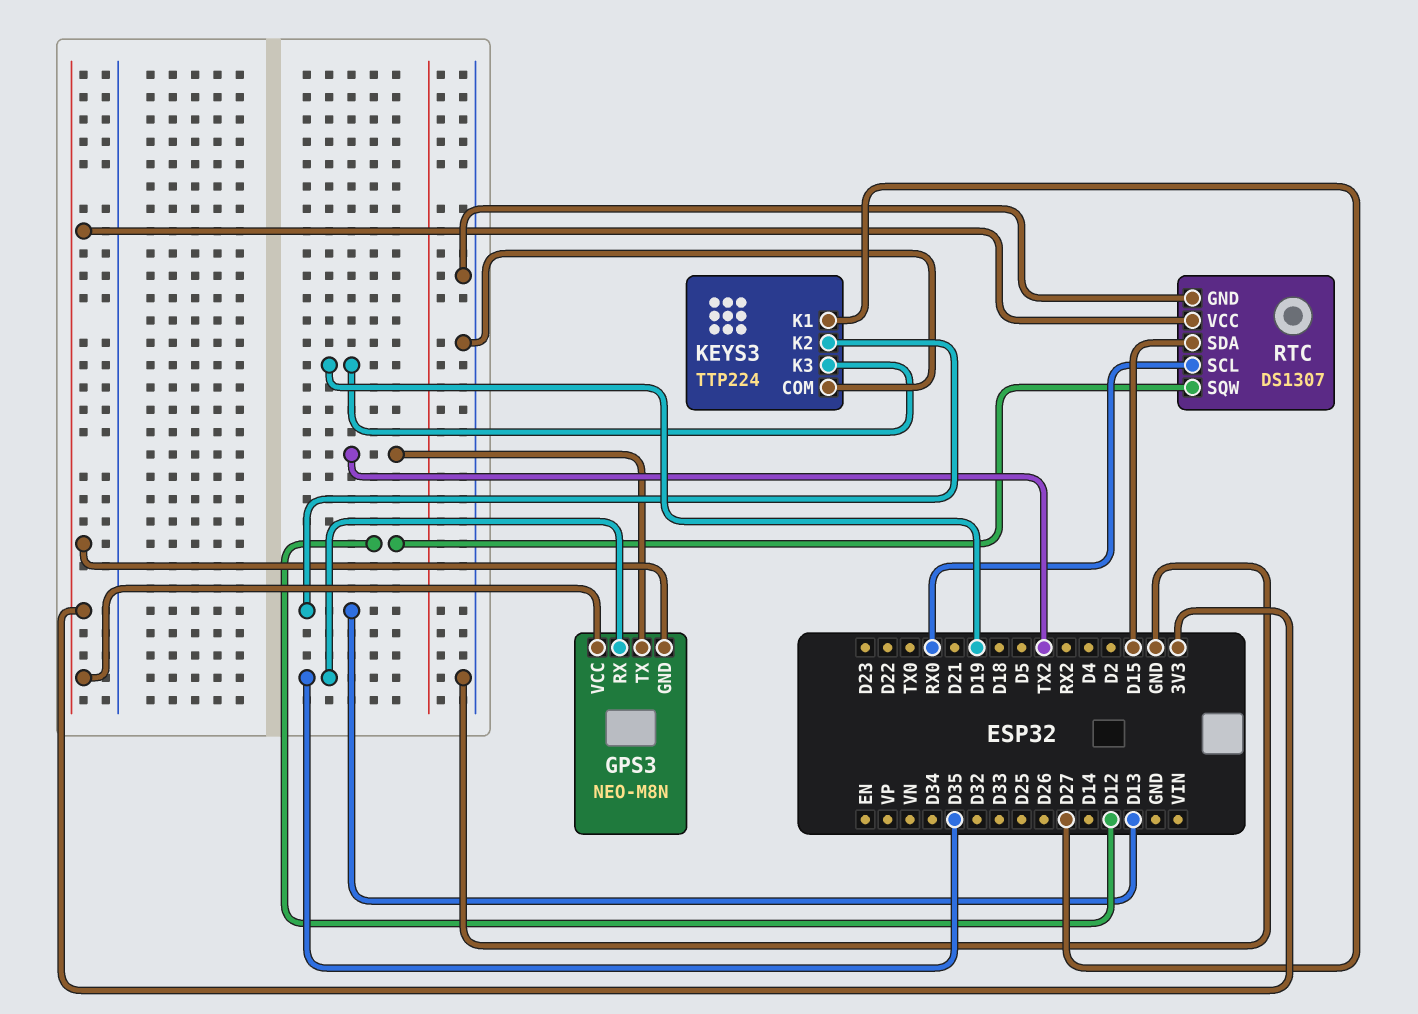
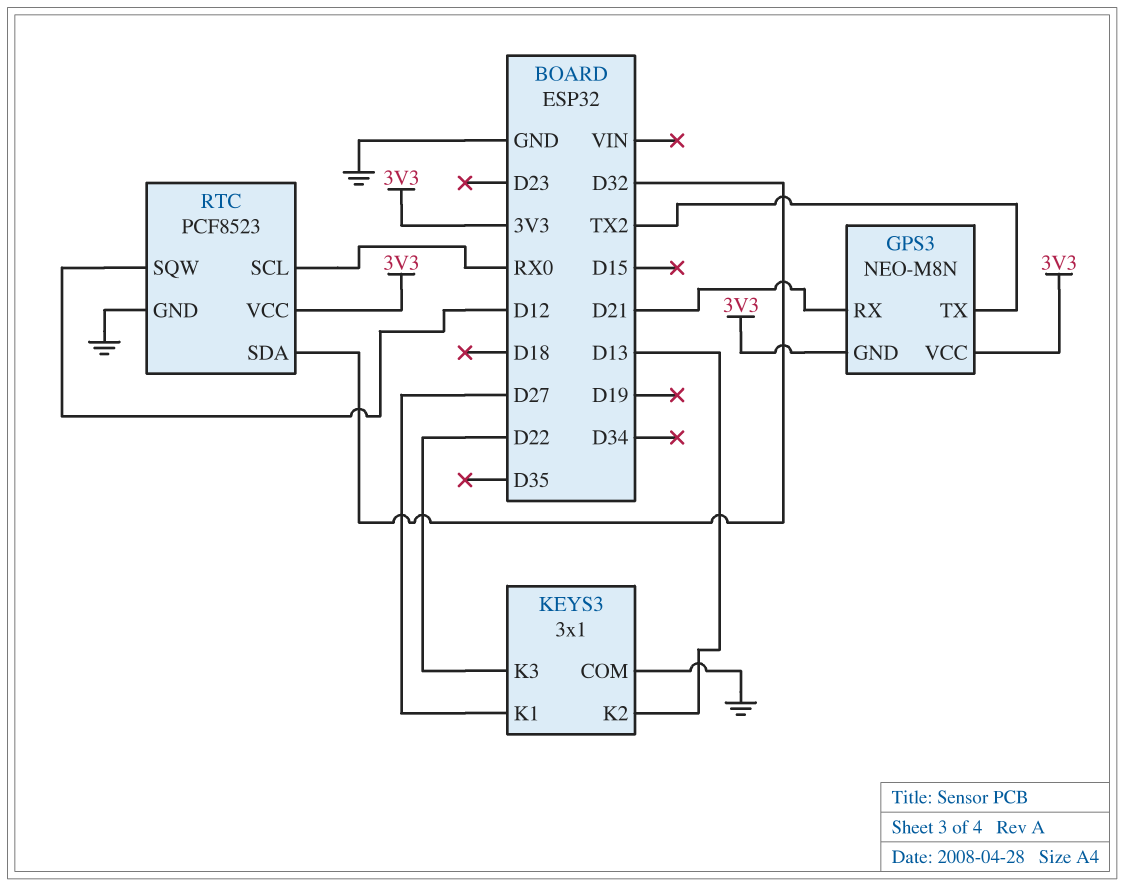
GPS3 pin RX: D35 -> D21
KEYS3: TTP224 -> 3x1
KEYS3 pin K3: D19 -> D22
RTC: DS1307 -> PCF8523
RTC pin SDA: D15 -> D32

